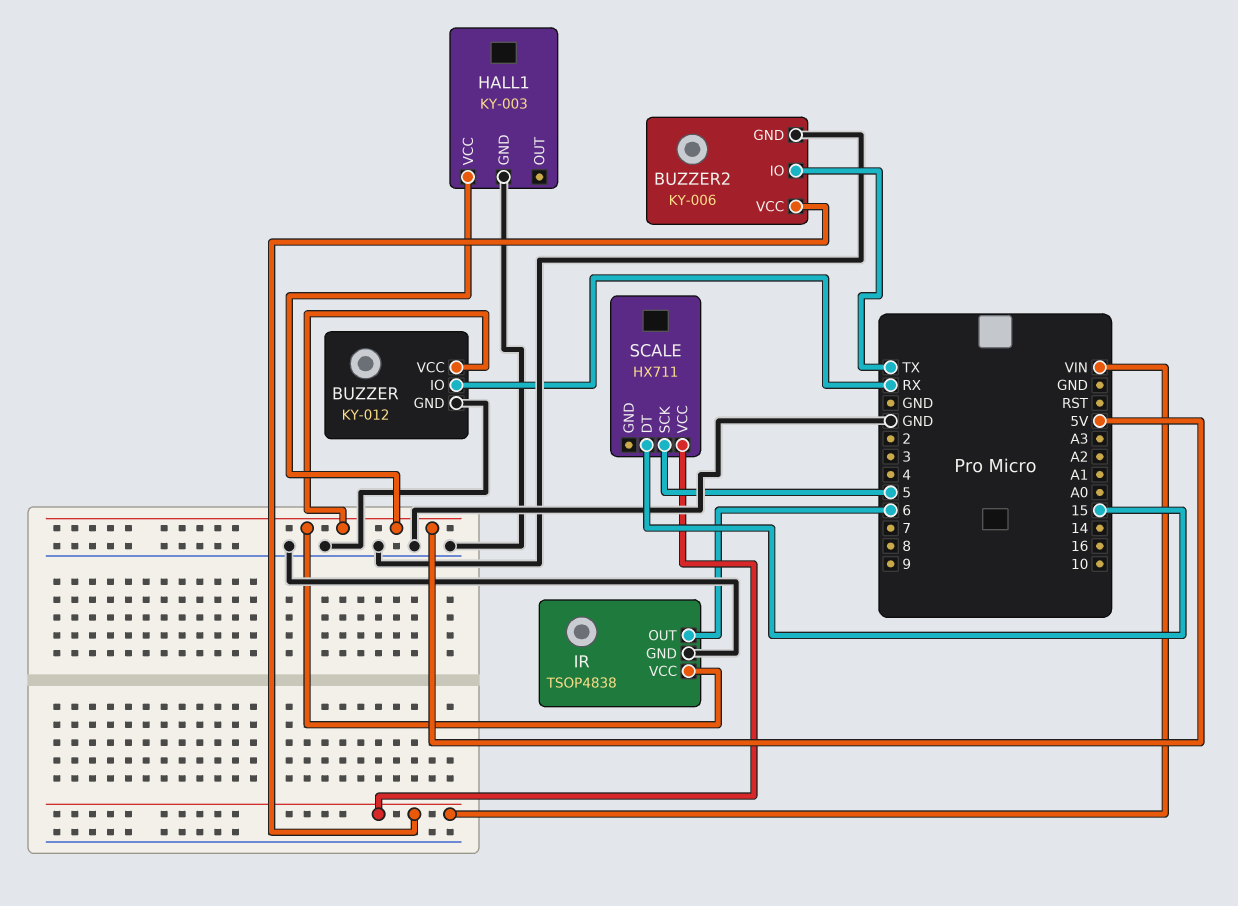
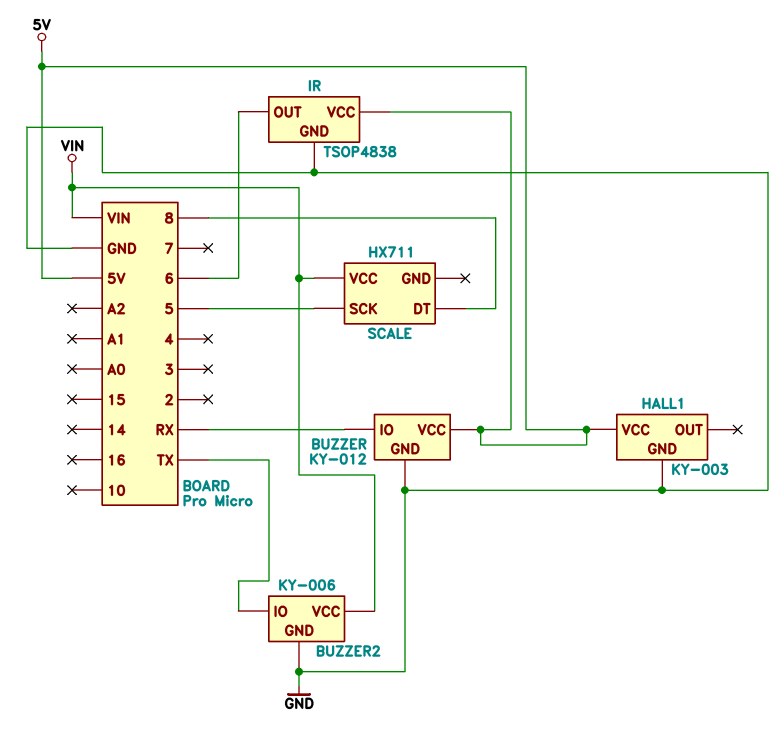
SCALE pin DT: 15 -> 8

